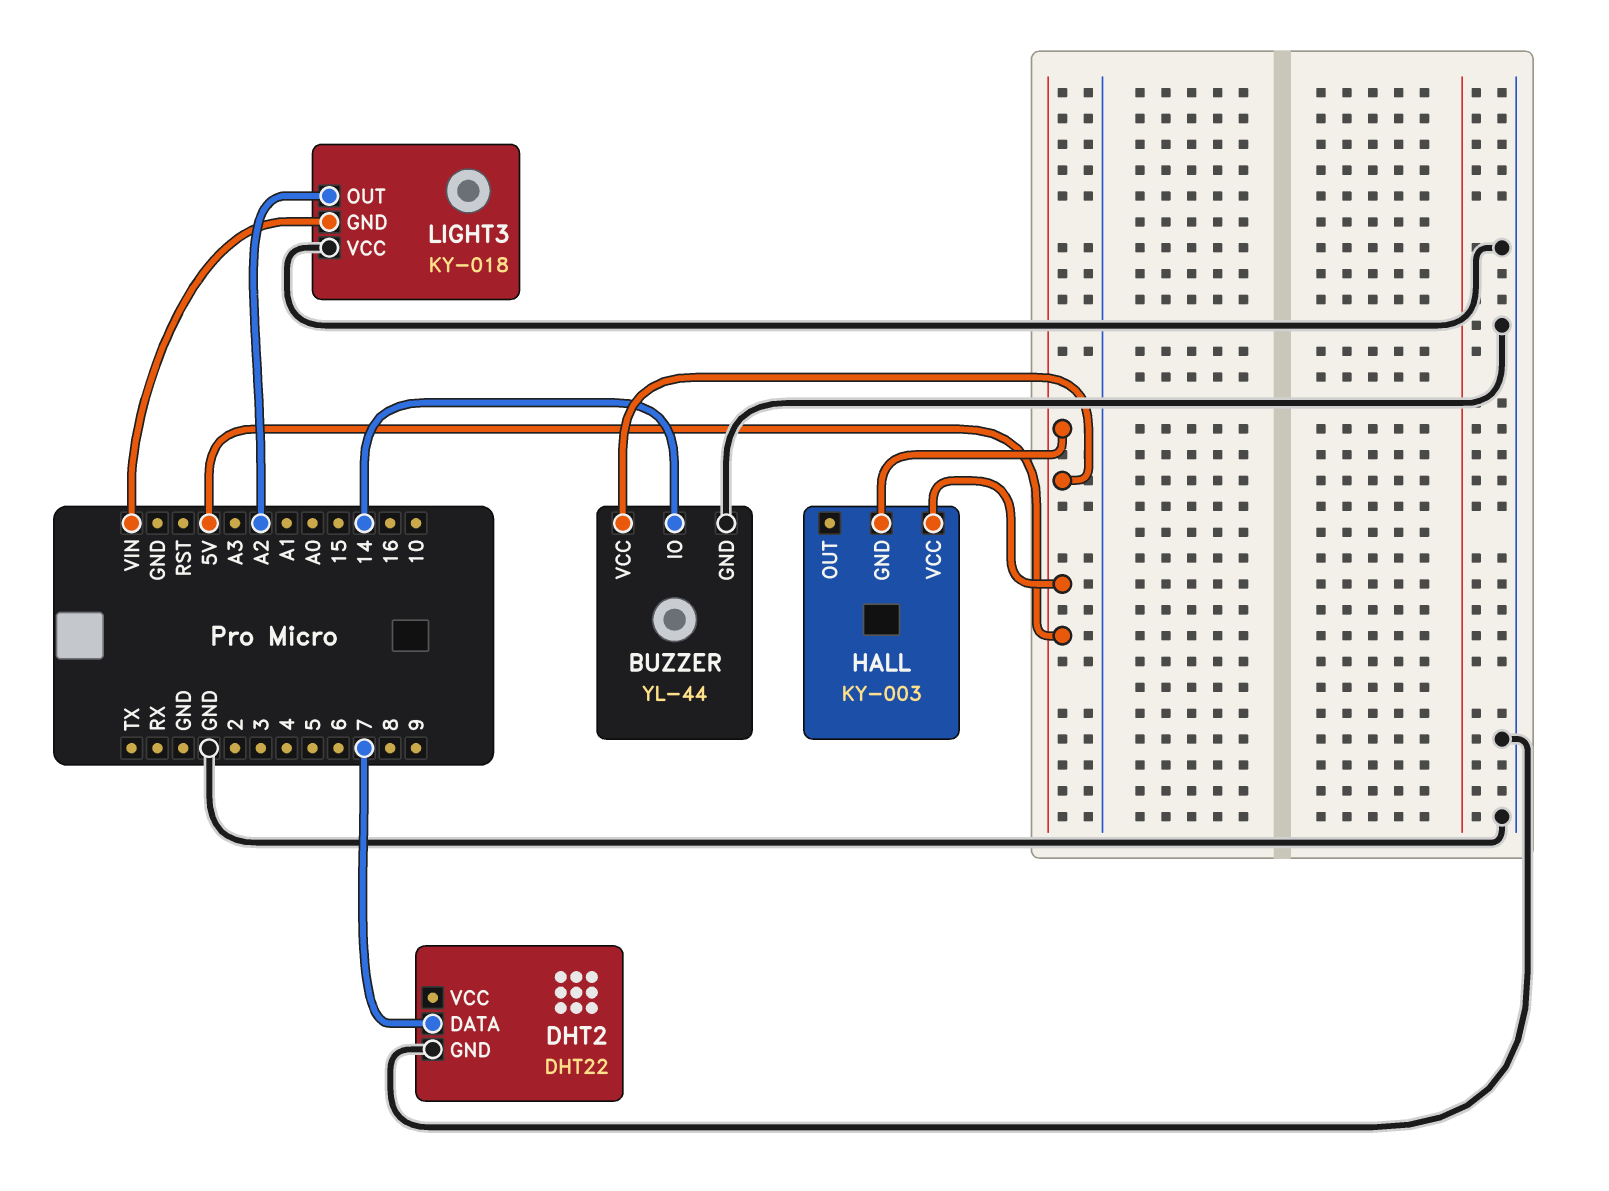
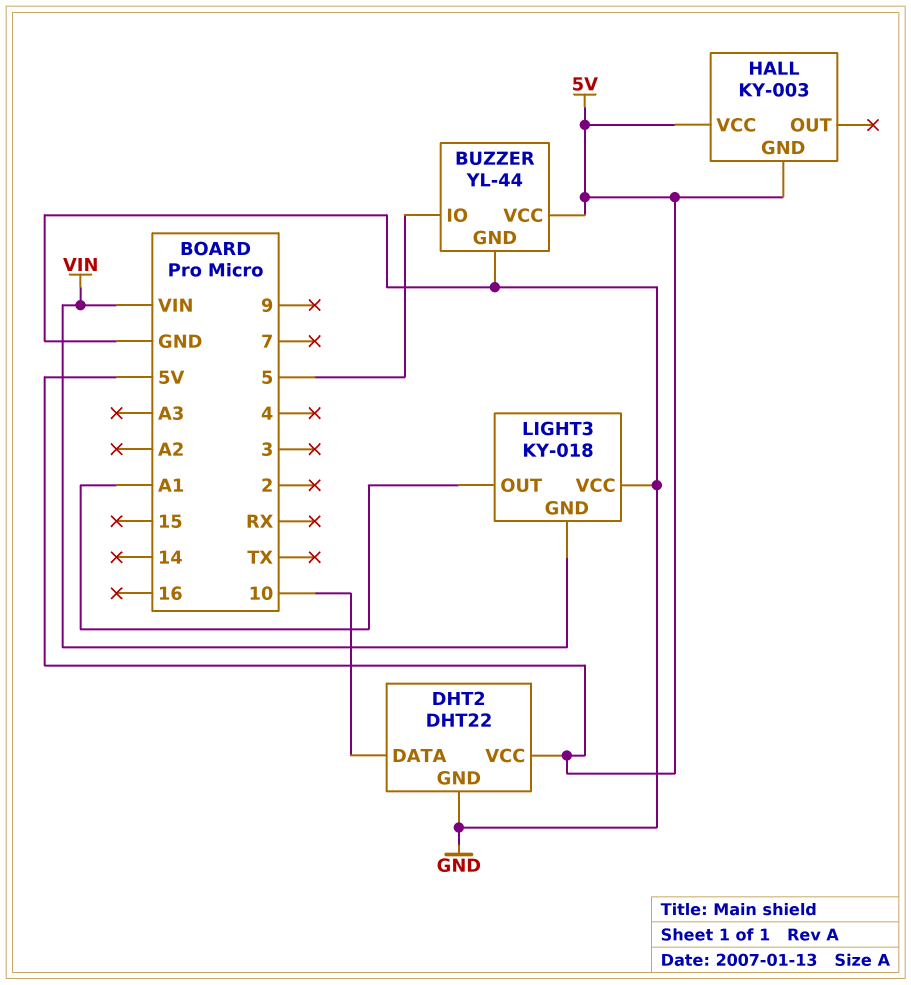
BUZZER pin IO: 14 -> 5
DHT2 pin DATA: 7 -> 10
DHT2 pin VCC: none -> 5V
LIGHT3 pin OUT: A2 -> A1

